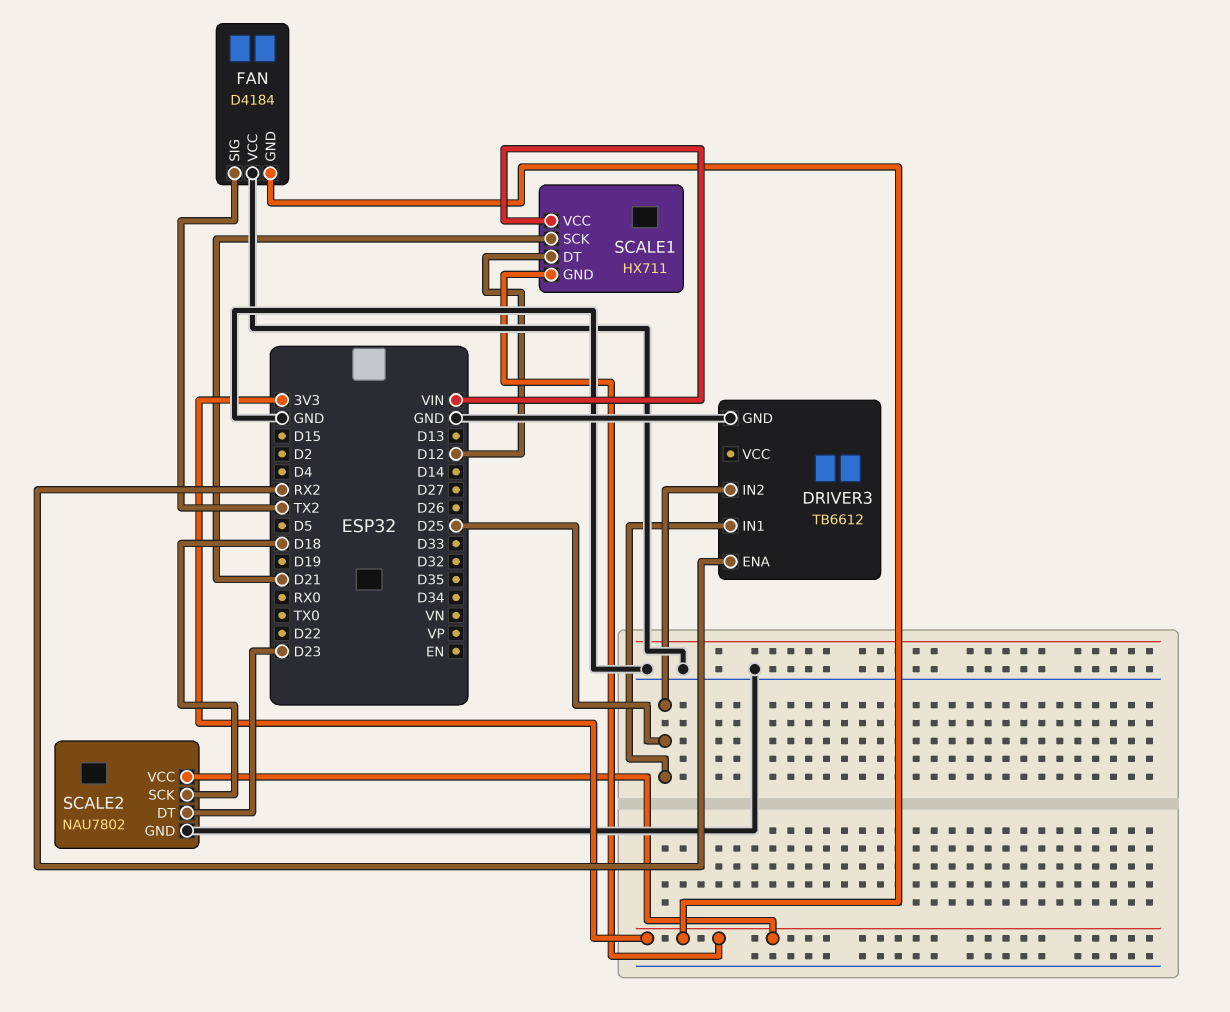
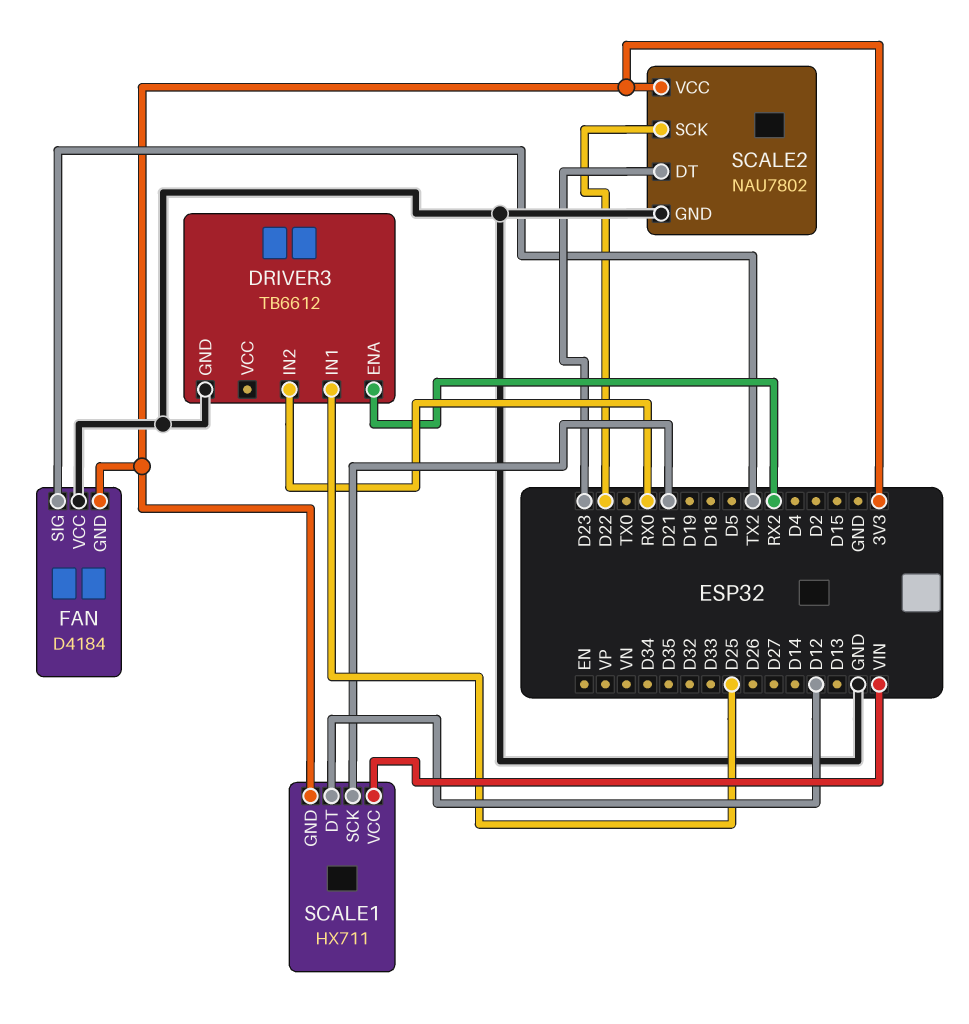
DRIVER3 pin IN2: D25 -> RX0
SCALE2 pin SCK: D18 -> D22

